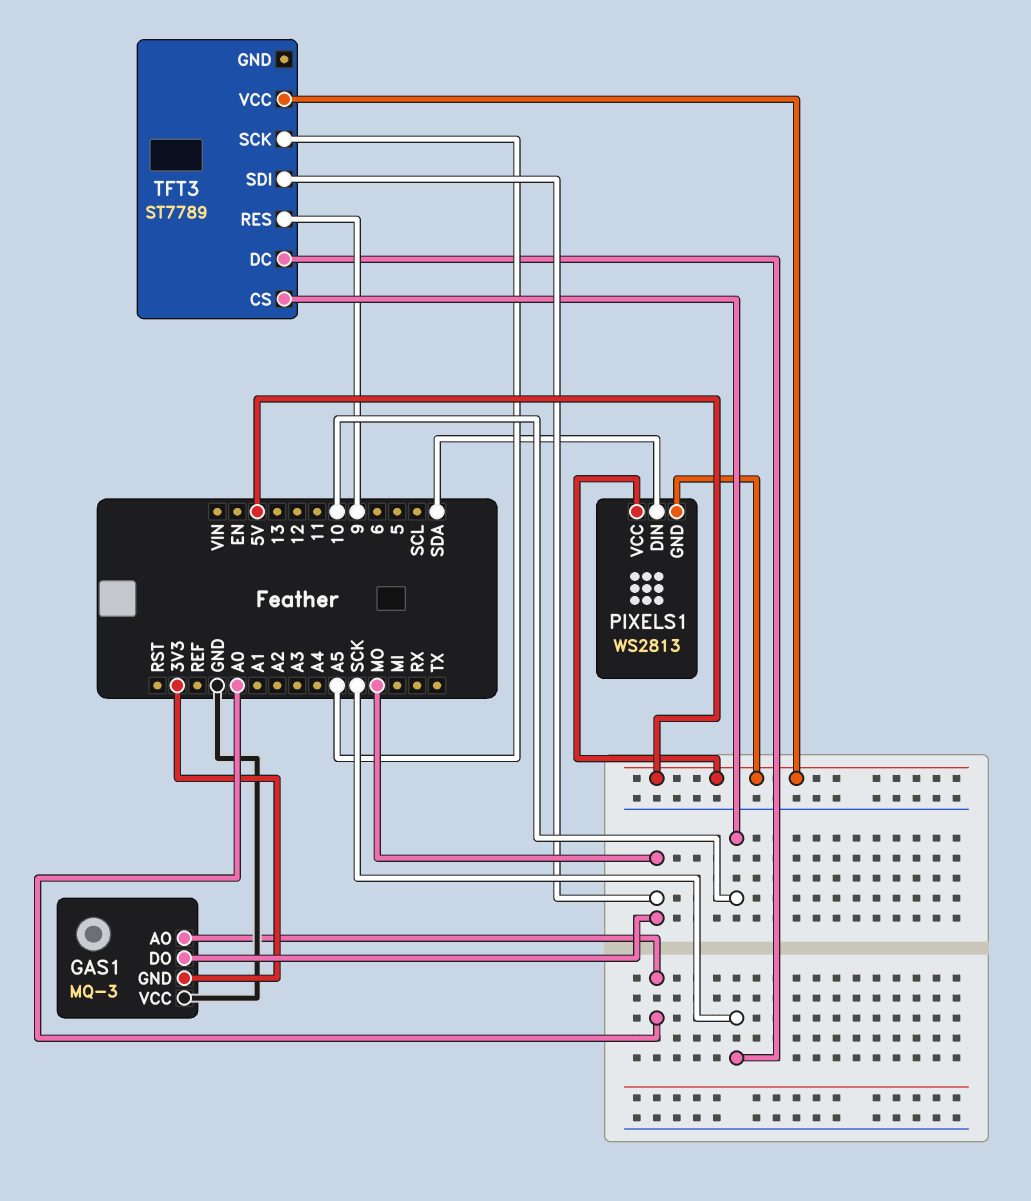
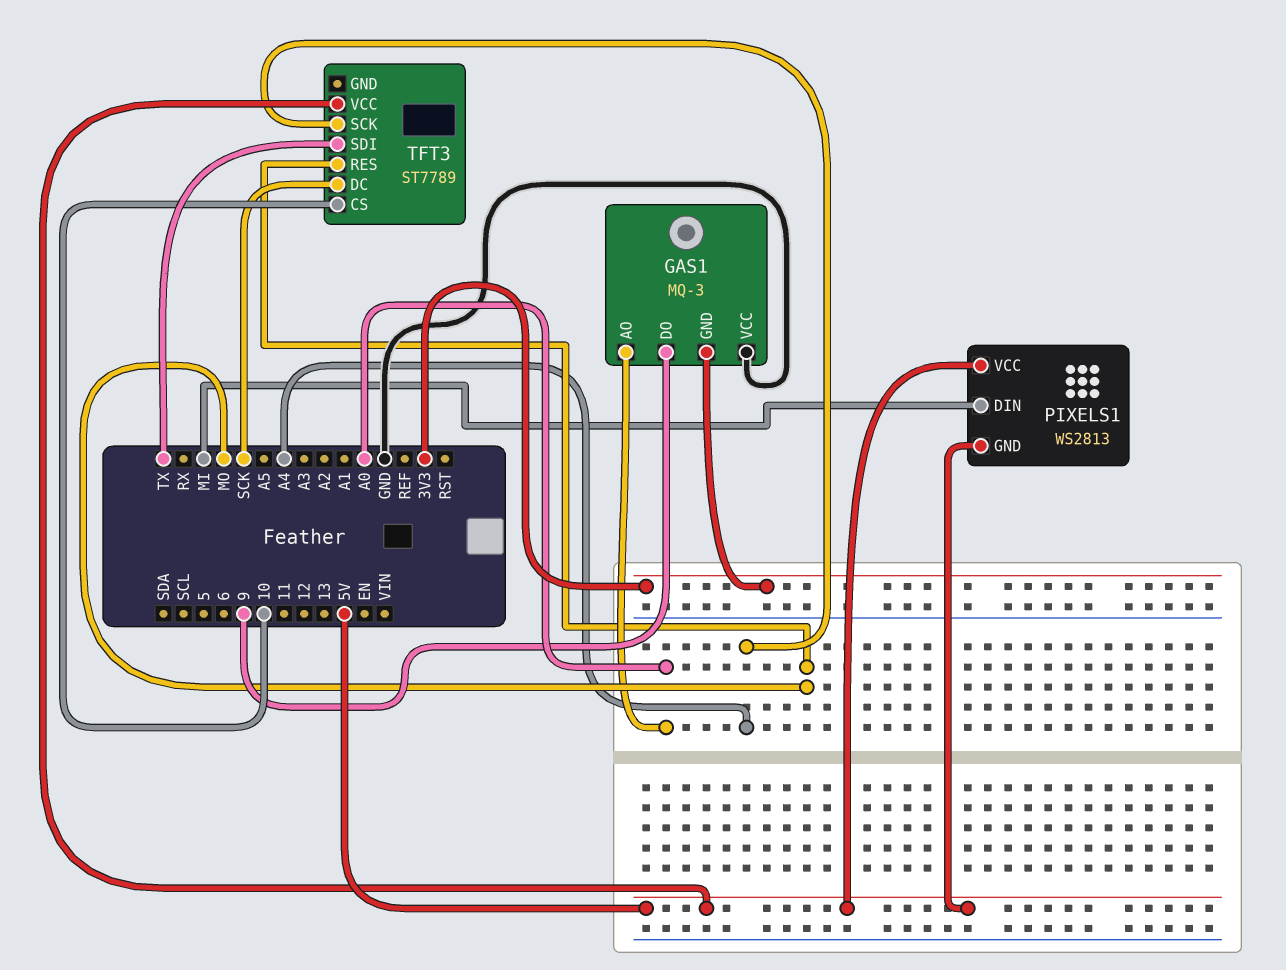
GAS1 pin DO: MO -> 9
PIXELS1 pin DIN: SDA -> MI
TFT3 pin RES: 9 -> MO
TFT3 pin SCK: A5 -> A4
TFT3 pin SDI: MO -> TX

